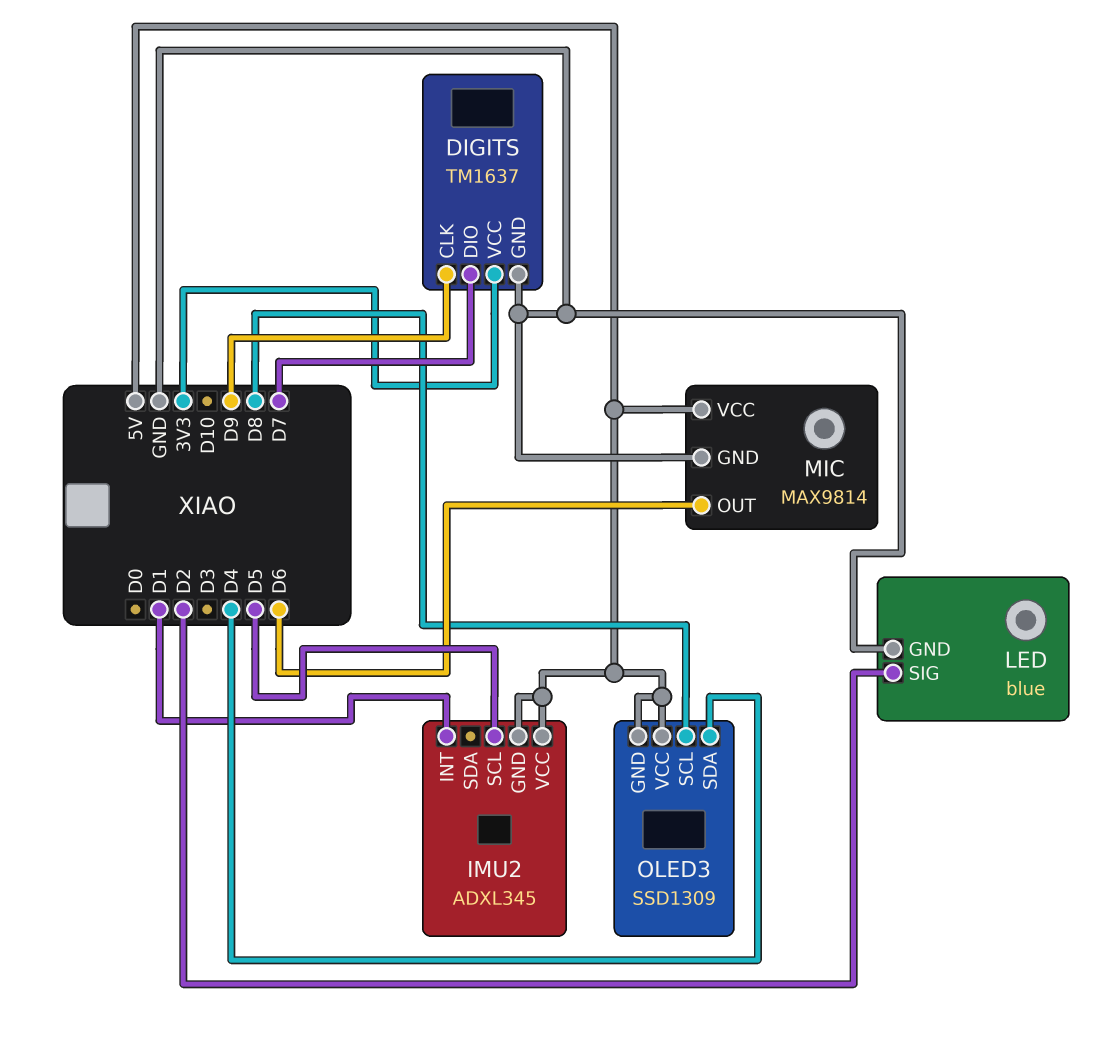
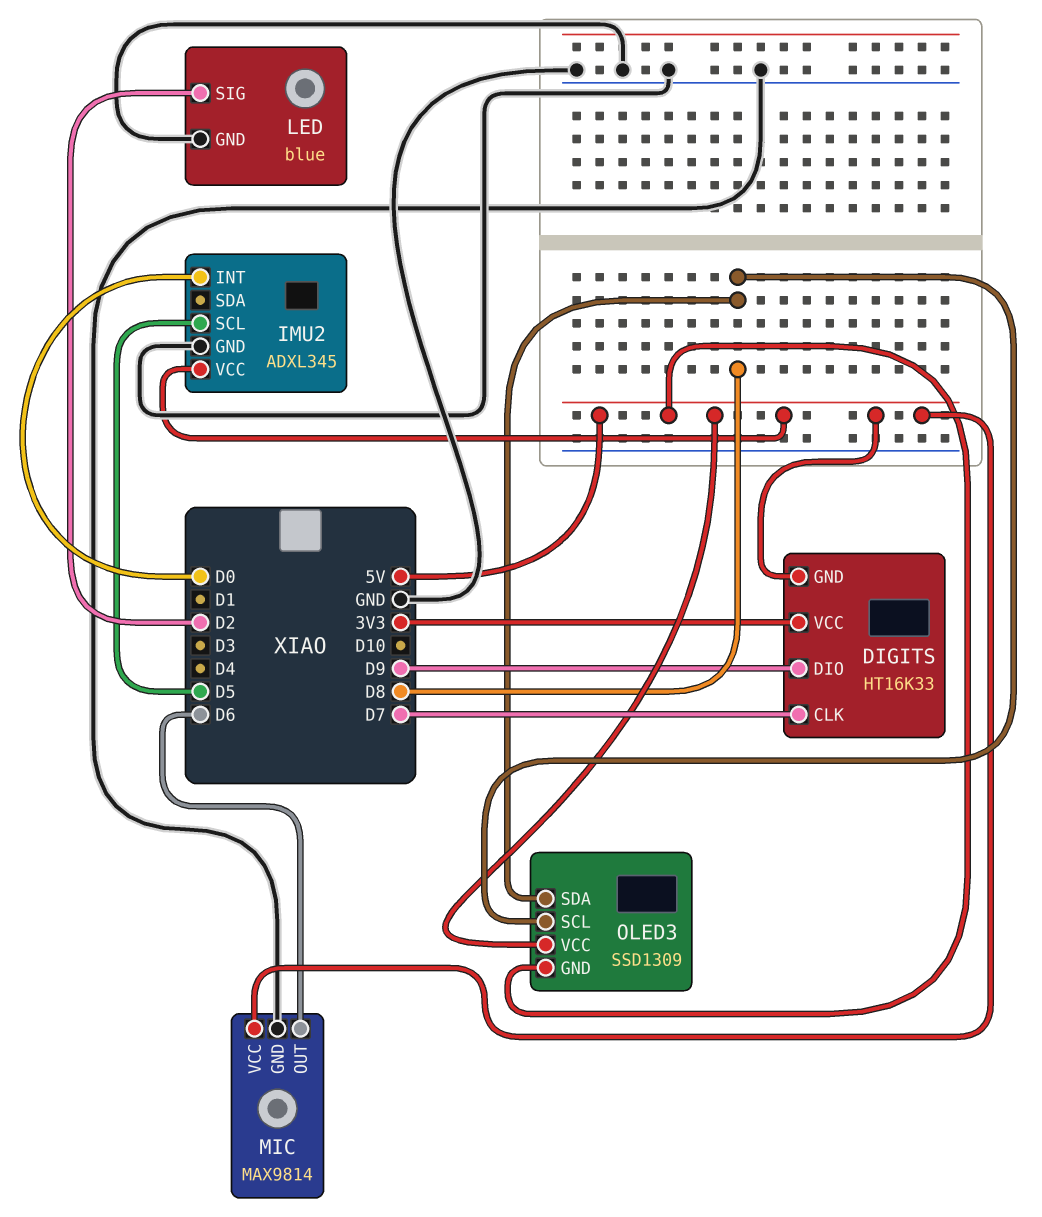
DIGITS: TM1637 -> HT16K33
DIGITS pin CLK: D9 -> D7
DIGITS pin DIO: D7 -> D9
DIGITS pin GND: GND -> 5V
IMU2 pin GND: 5V -> GND
IMU2 pin INT: D1 -> D0
OLED3 pin SDA: D4 -> D8

